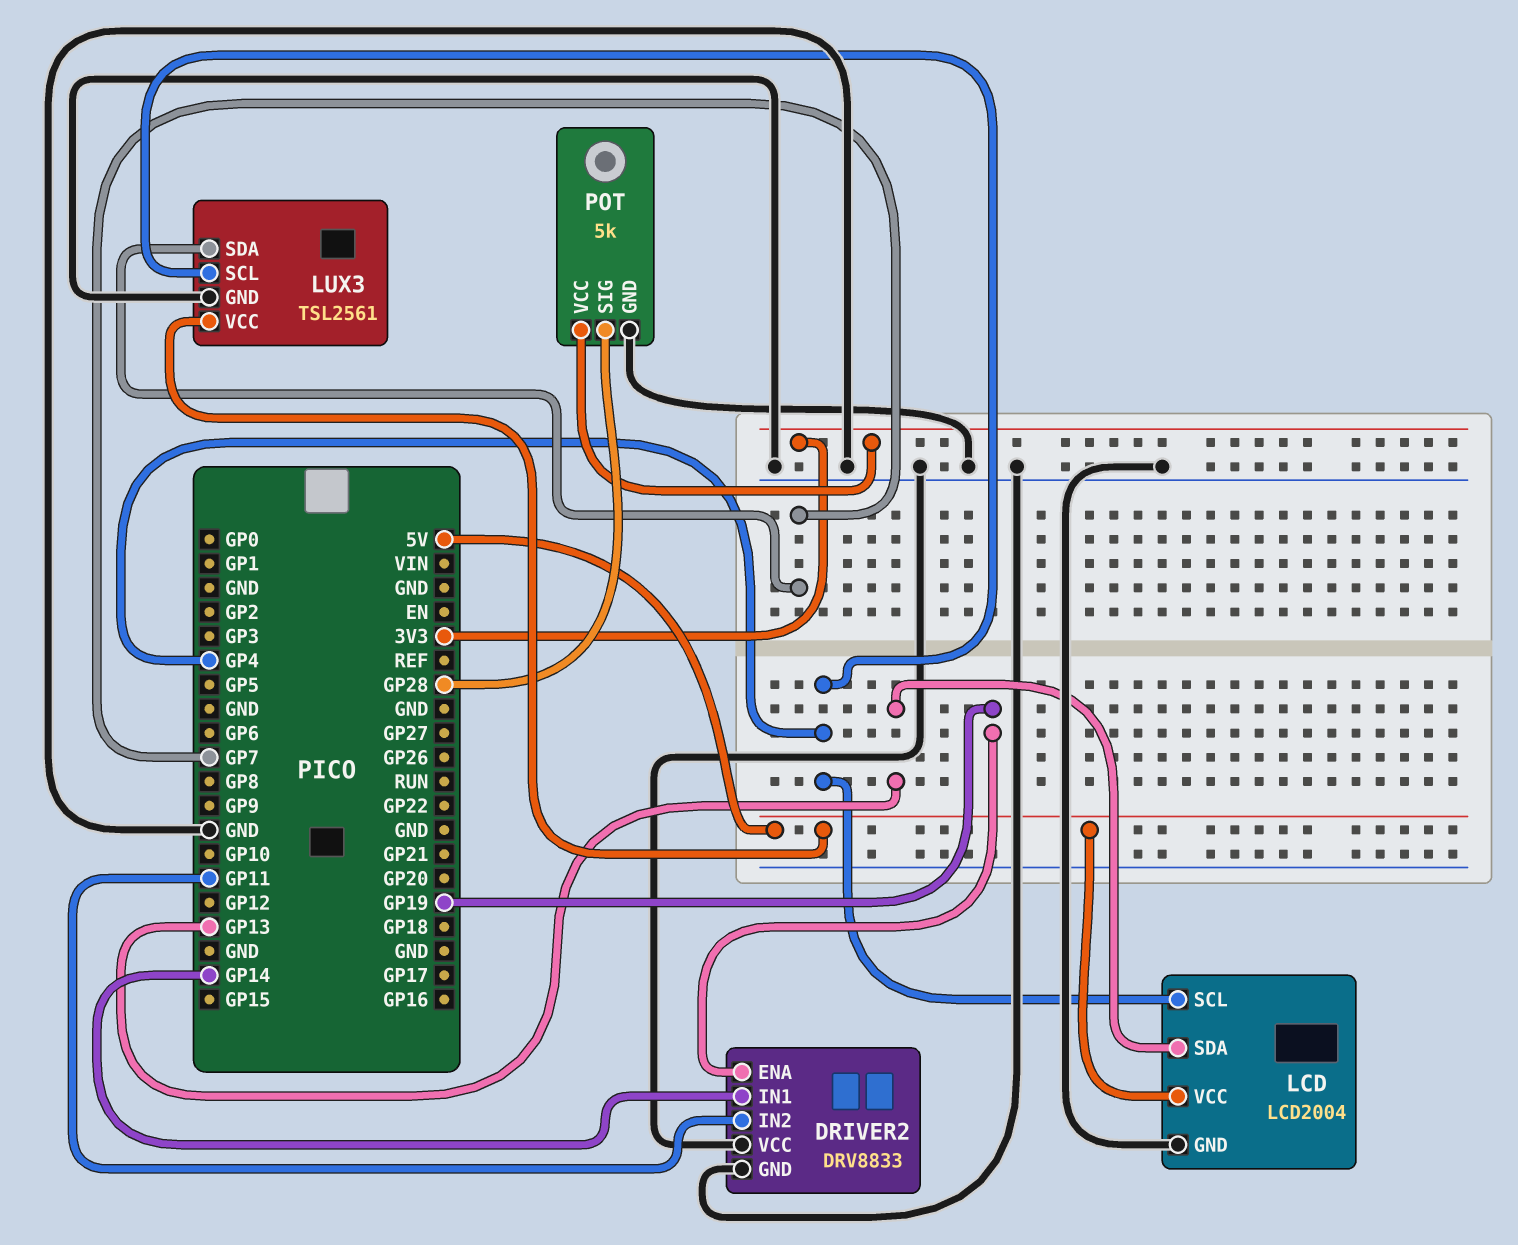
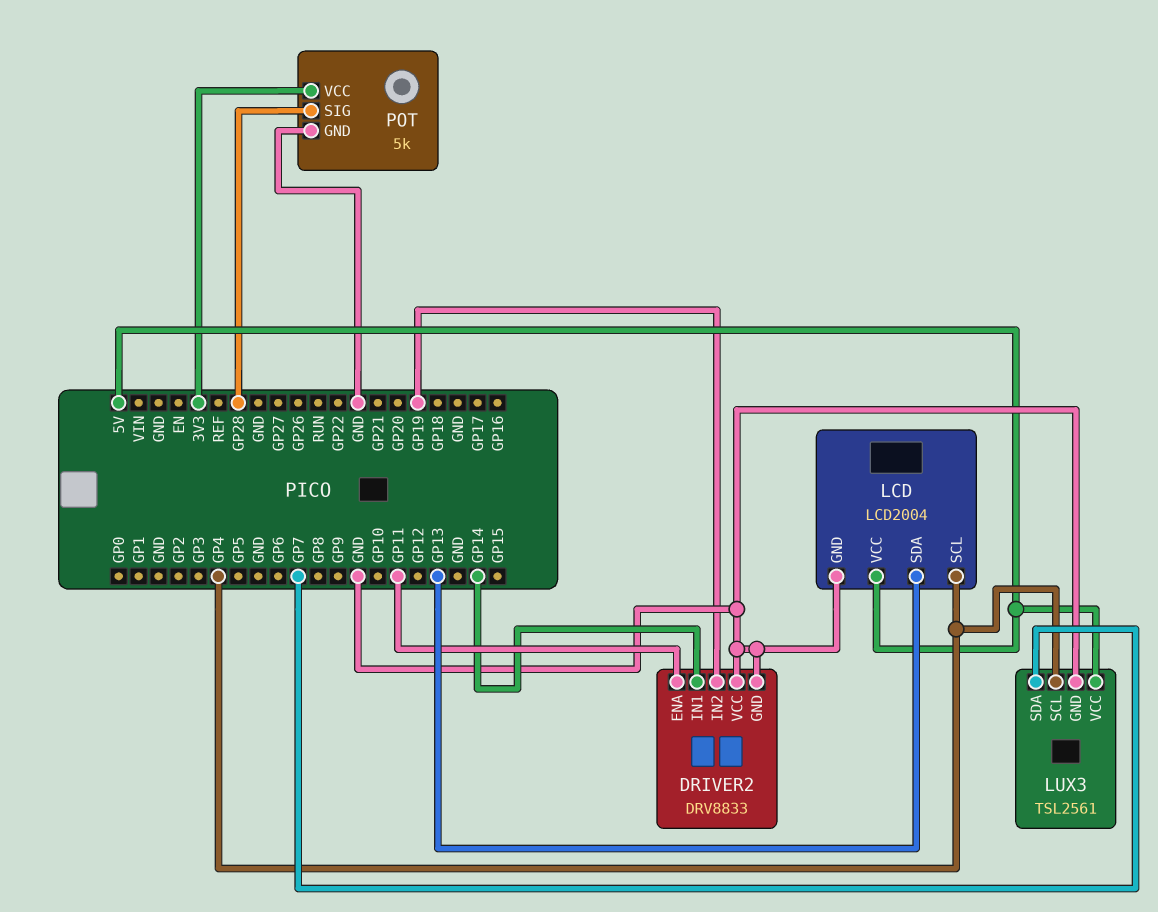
DRIVER2 pin ENA: GP19 -> GP11
DRIVER2 pin IN2: GP11 -> GP19

